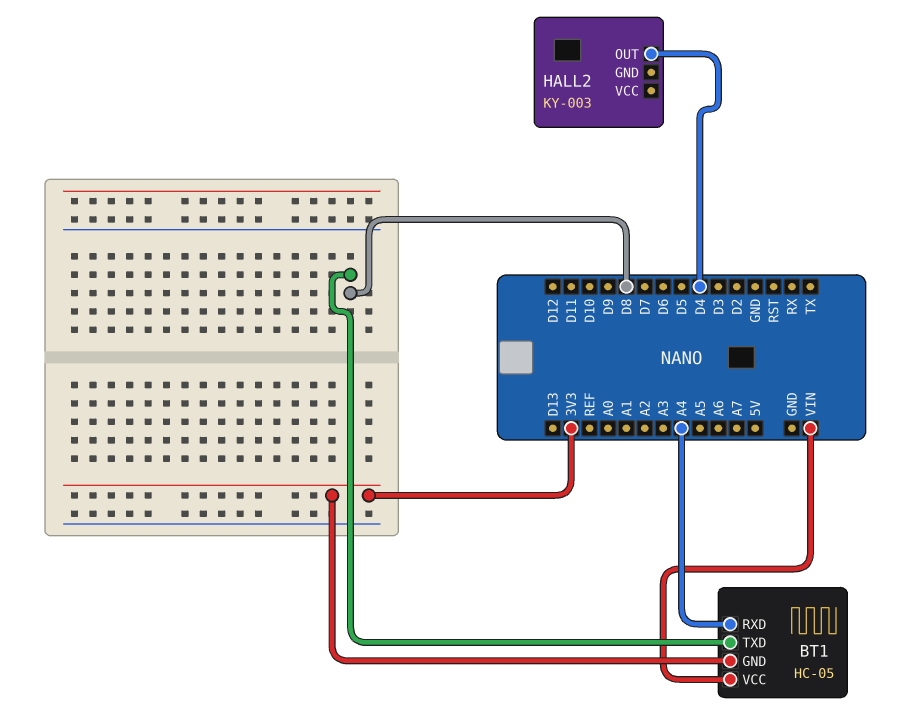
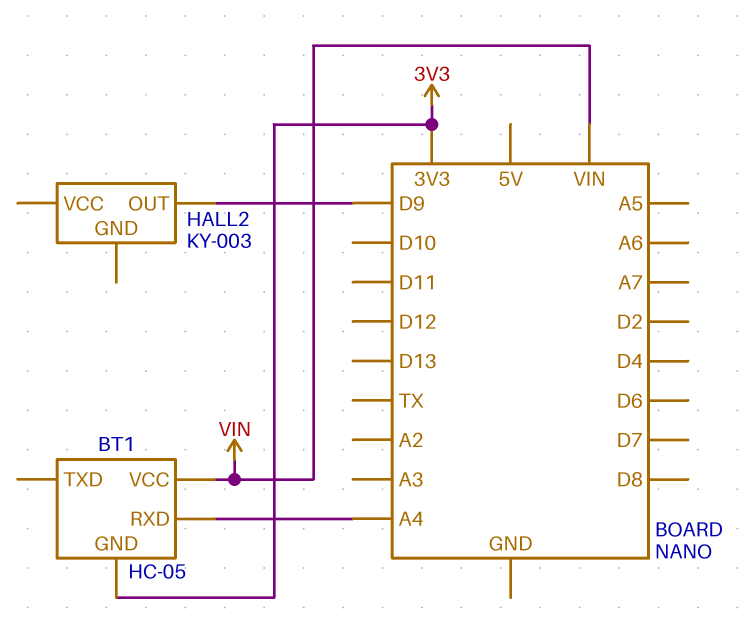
BT1 pin TXD: D8 -> none
HALL2 pin OUT: D4 -> D9

